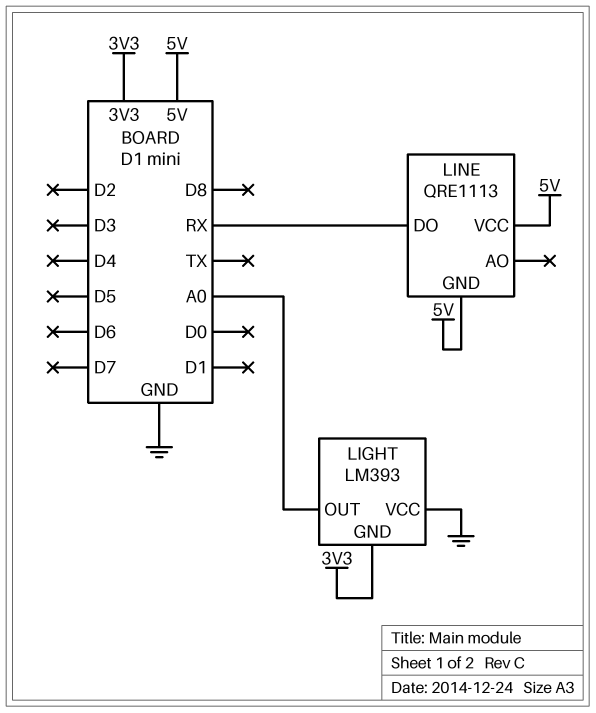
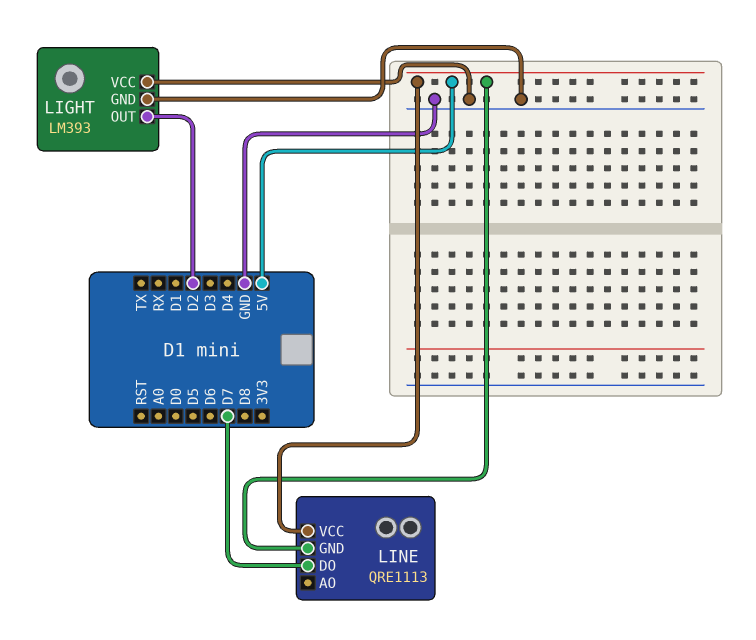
LIGHT pin GND: 3V3 -> GND
LIGHT pin OUT: A0 -> D2
LINE pin DO: RX -> D7

